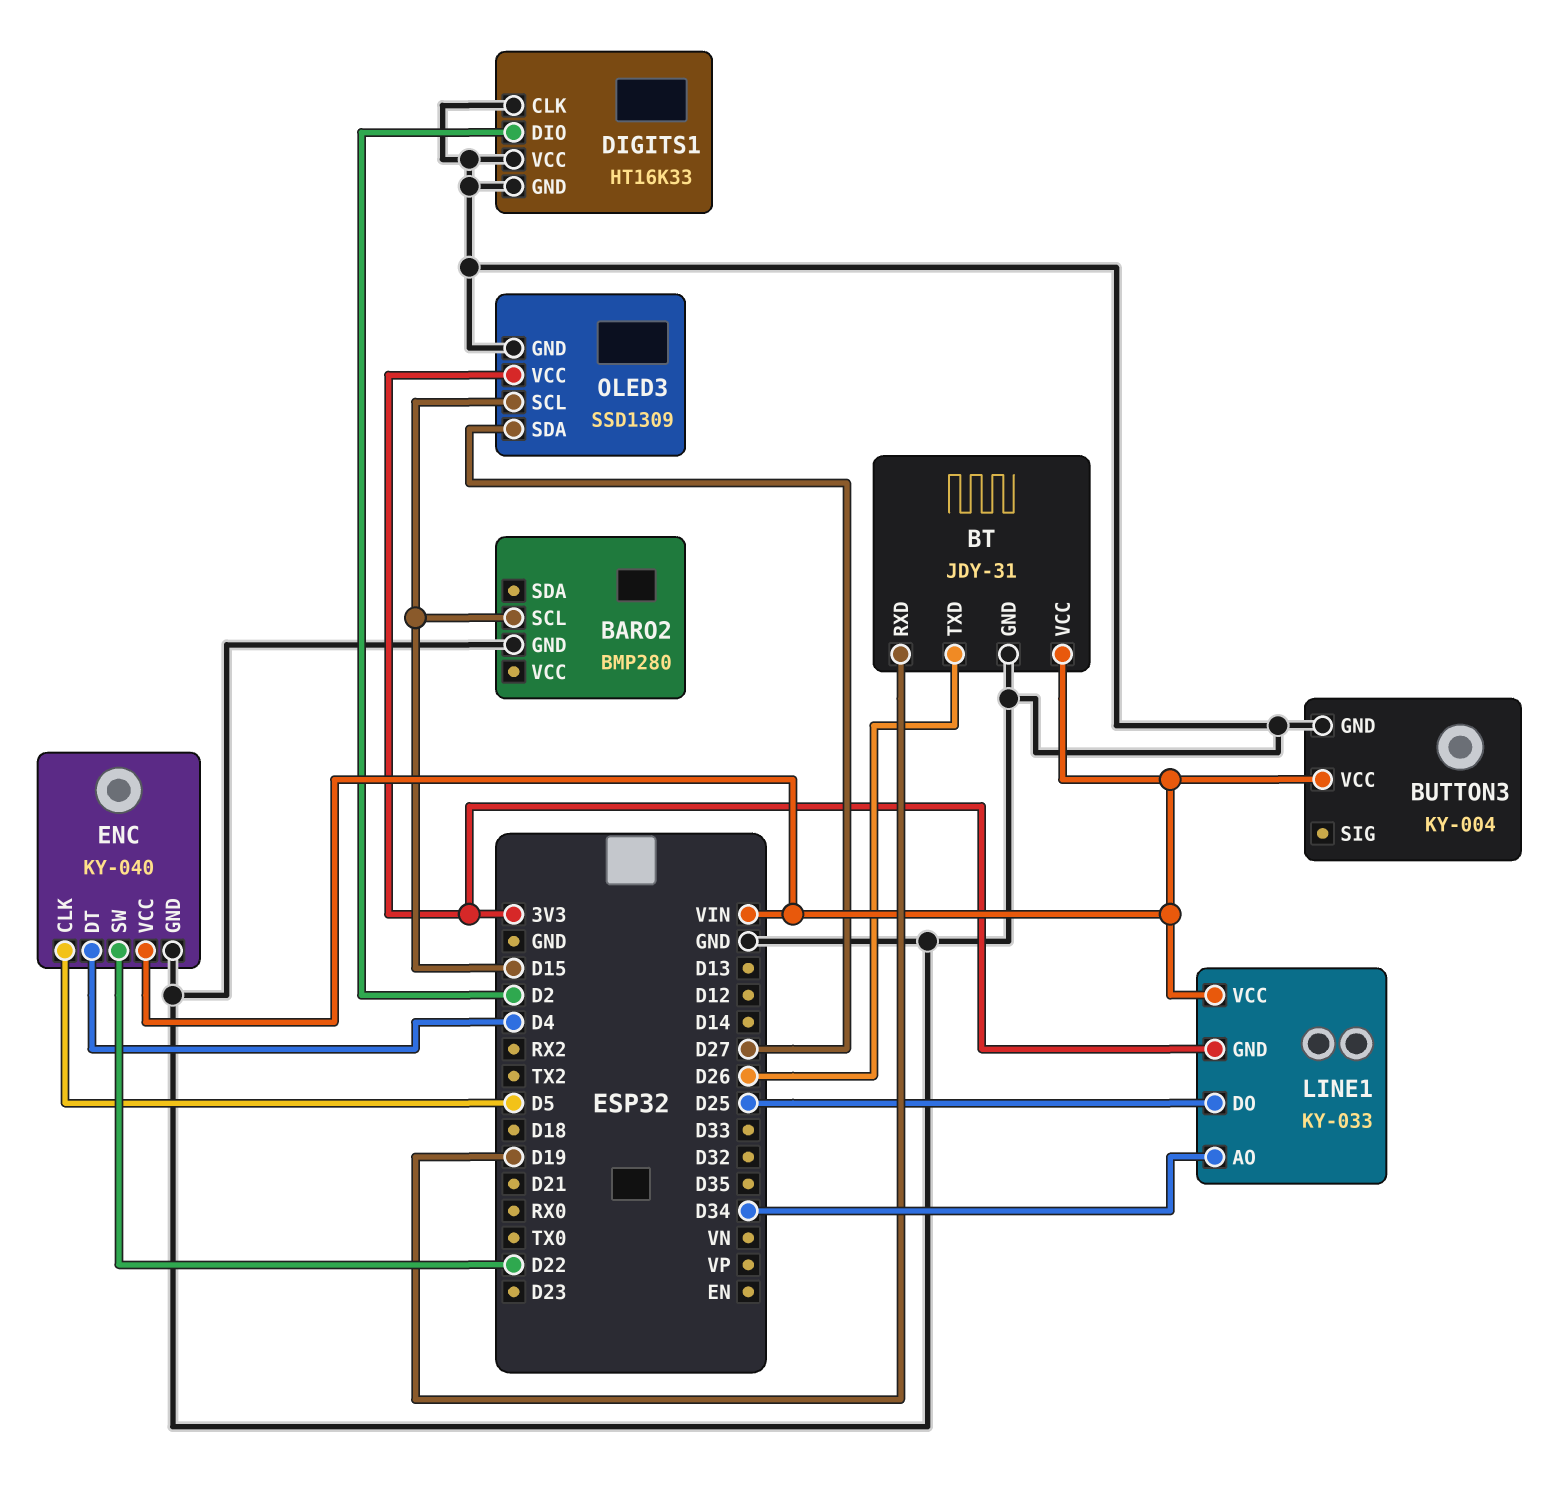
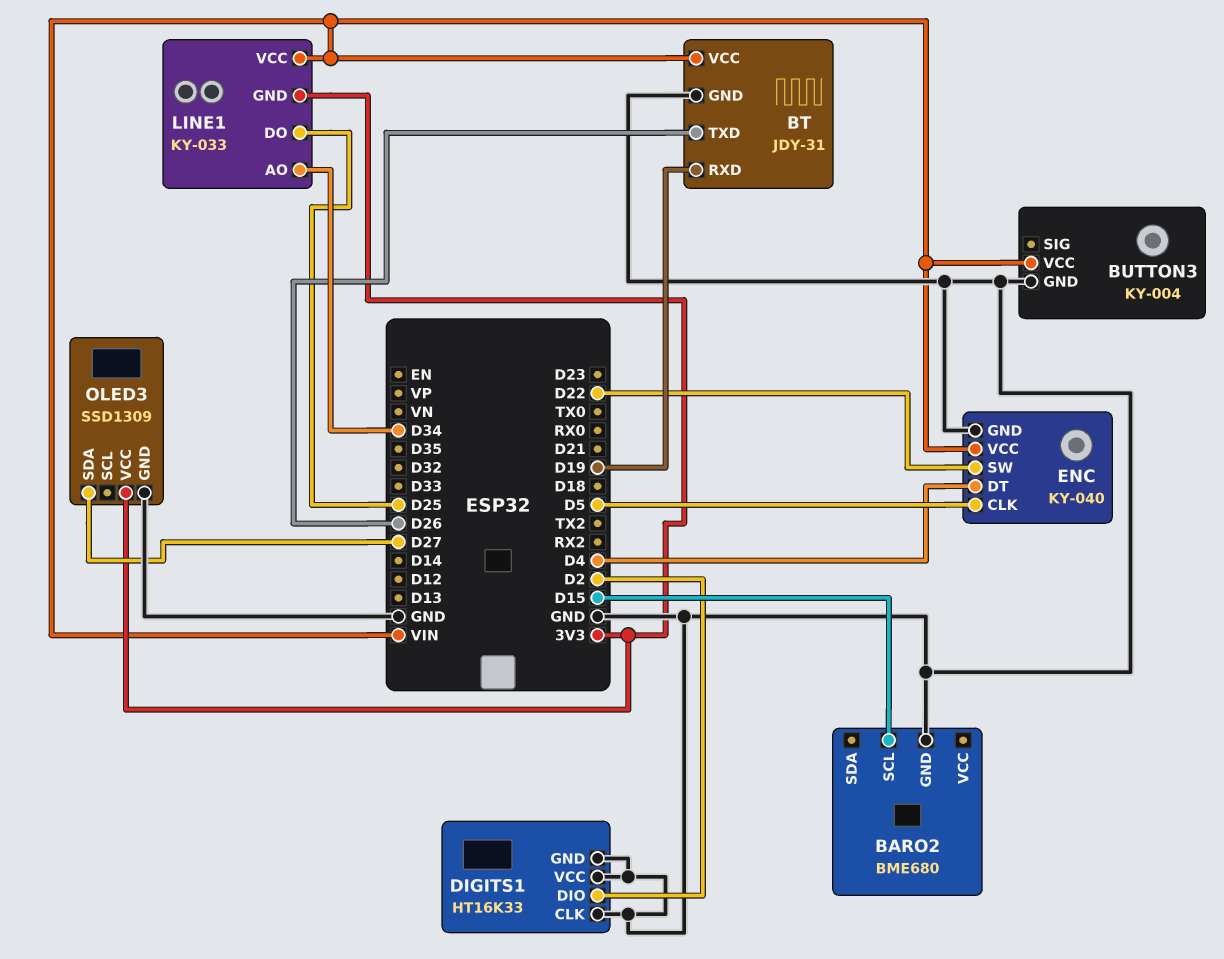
BARO2: BMP280 -> BME680
OLED3 pin SCL: D15 -> none

